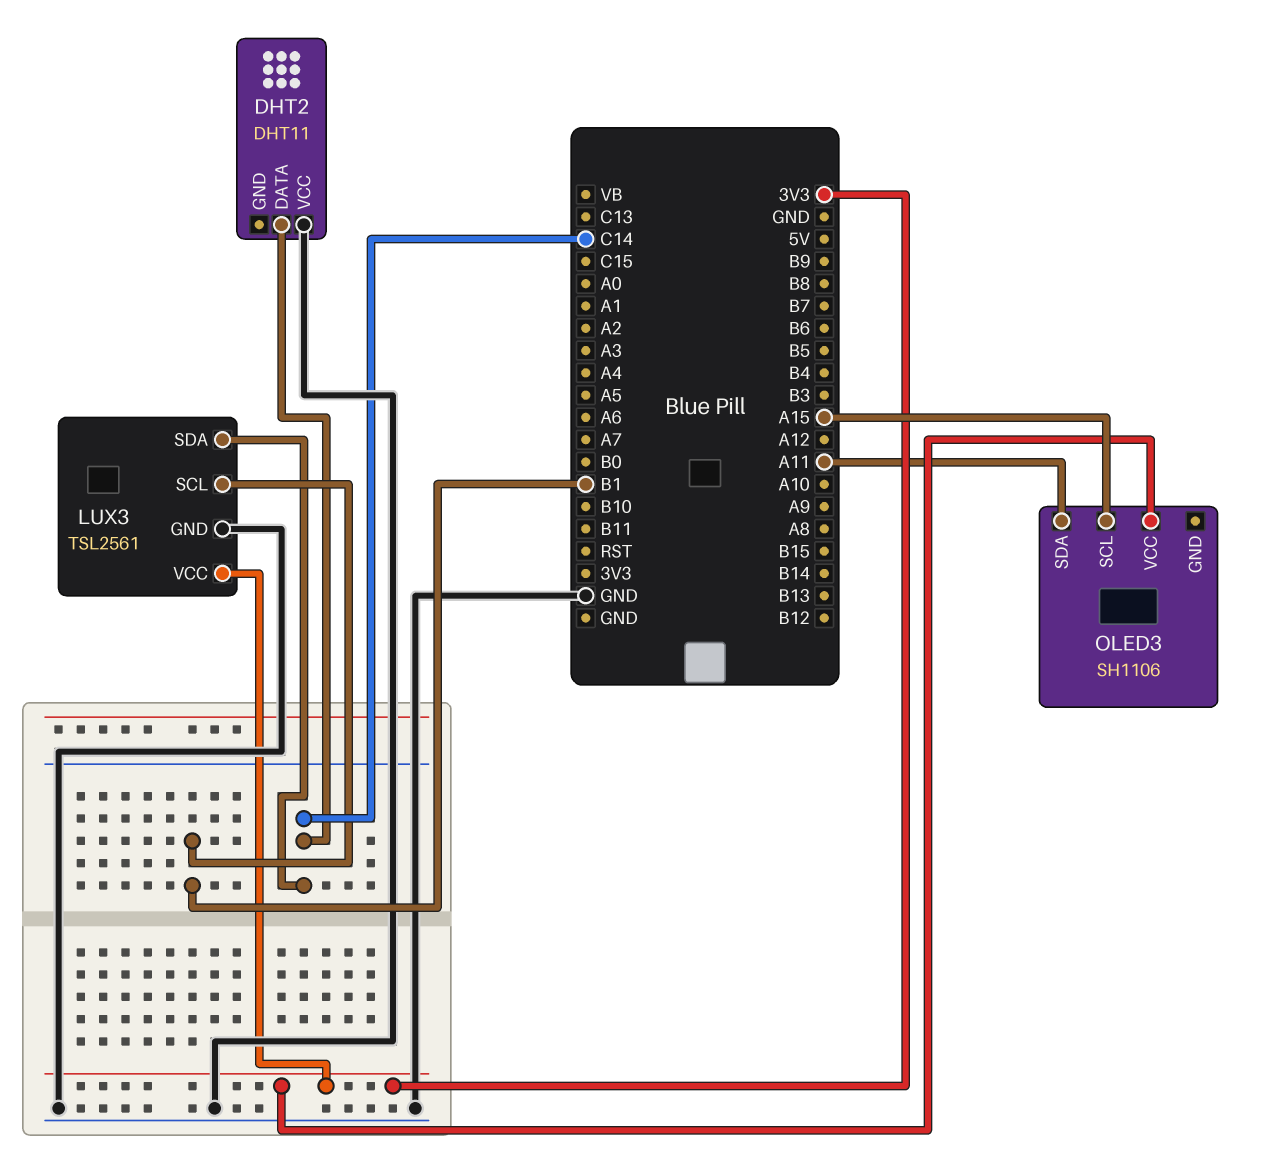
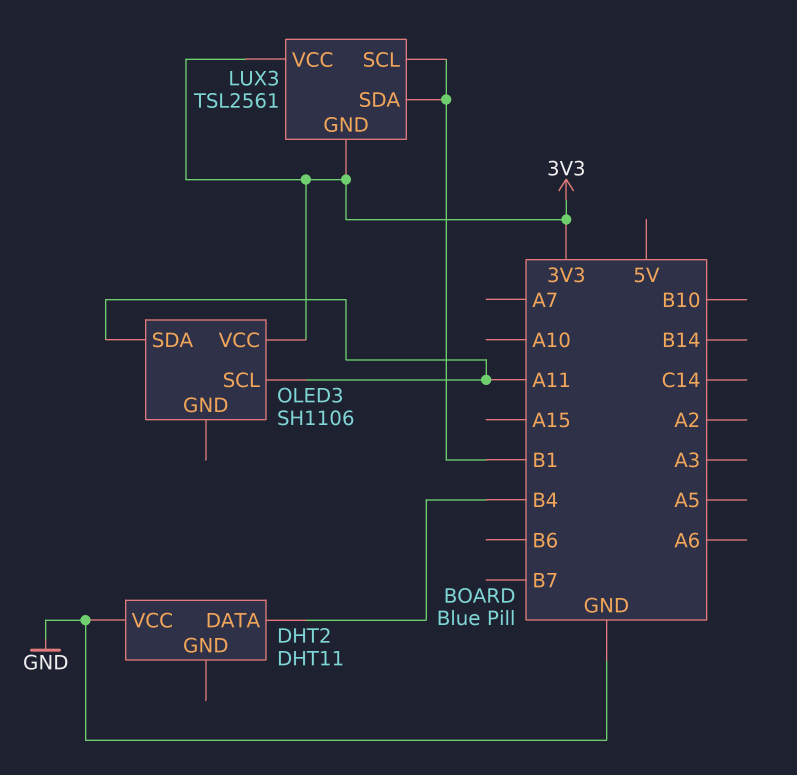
DHT2 pin DATA: C14 -> B4
LUX3 pin GND: GND -> 3V3
LUX3 pin SDA: C14 -> B1
OLED3 pin SCL: A15 -> A11

